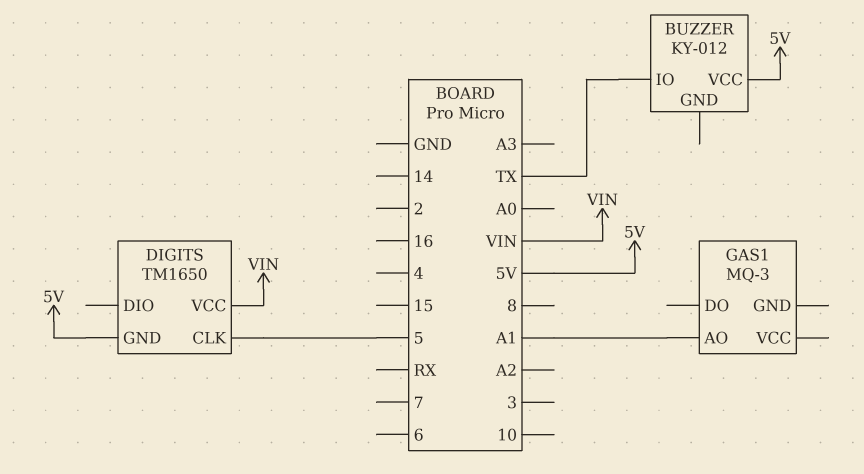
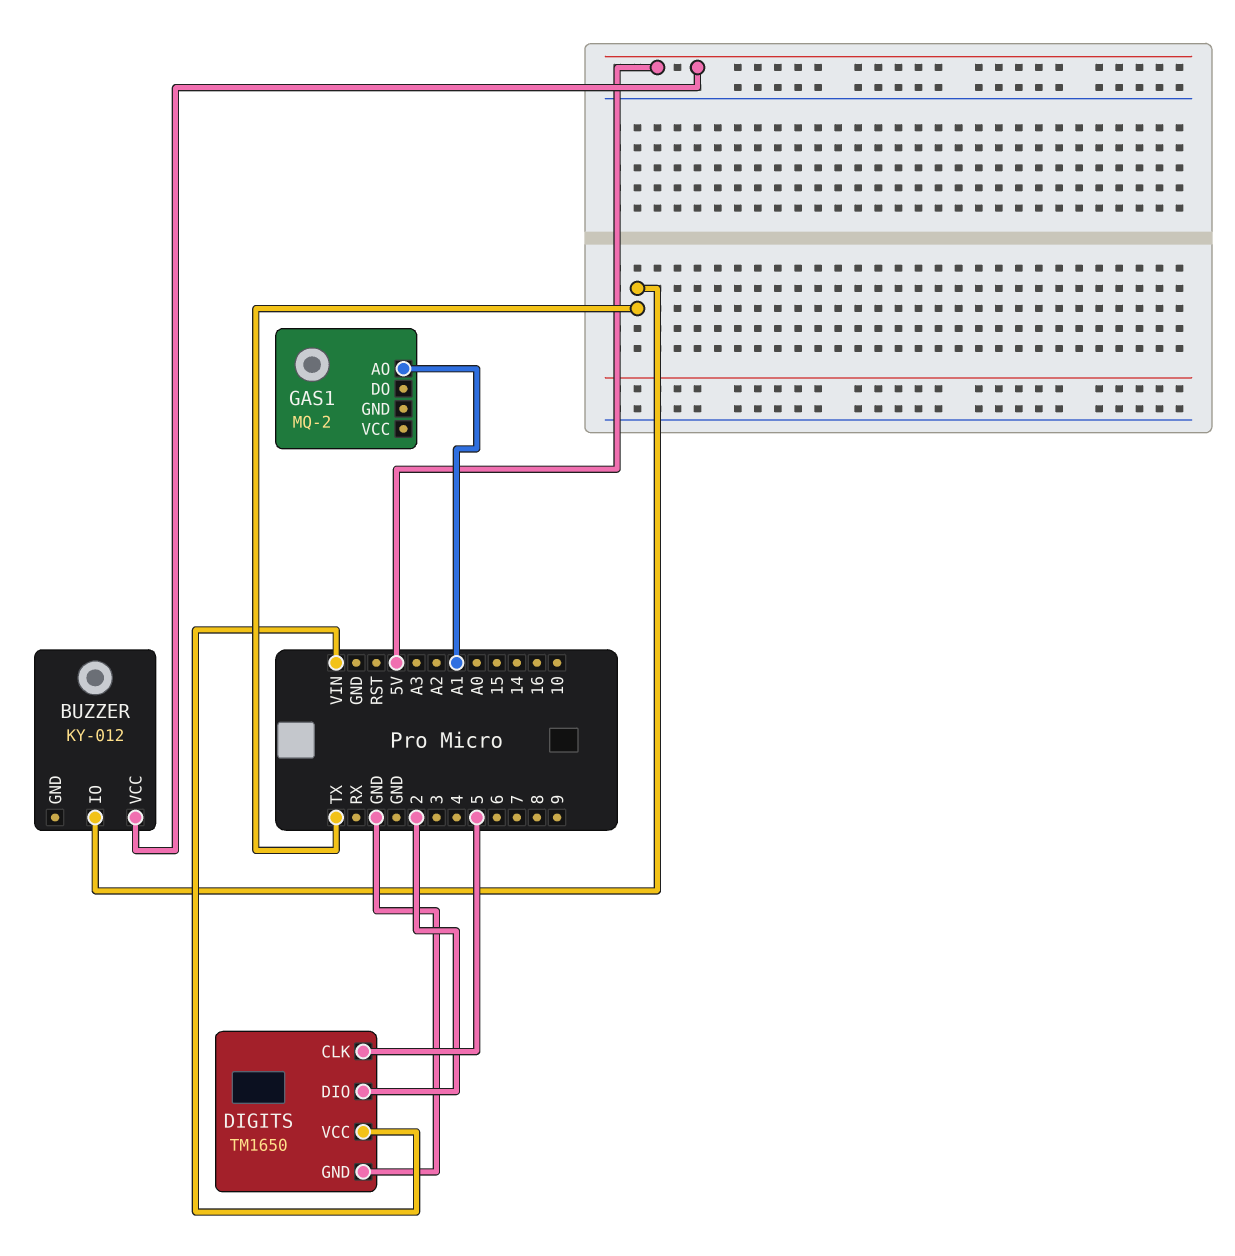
DIGITS pin DIO: none -> 2
DIGITS pin GND: 5V -> GND
GAS1: MQ-3 -> MQ-2

